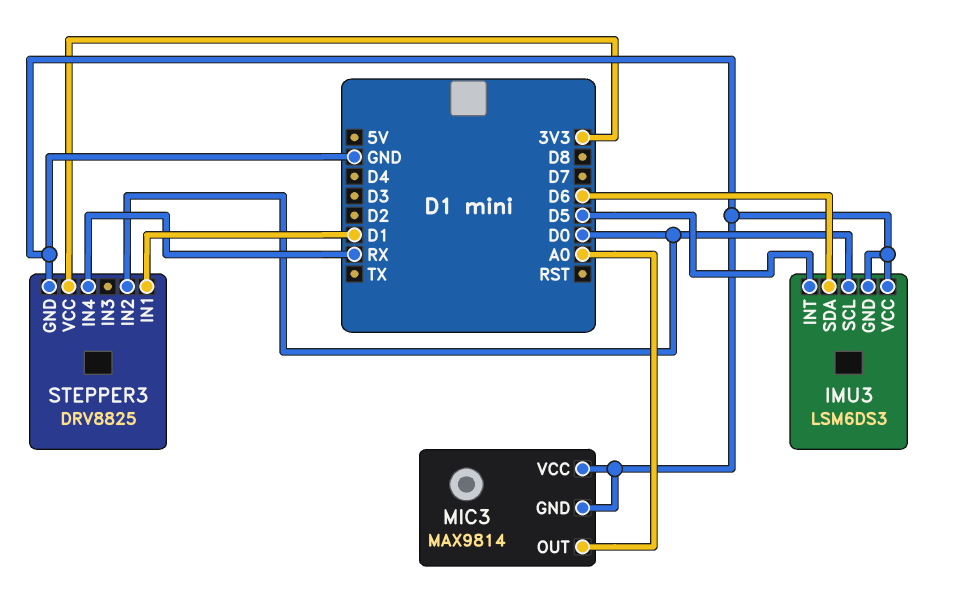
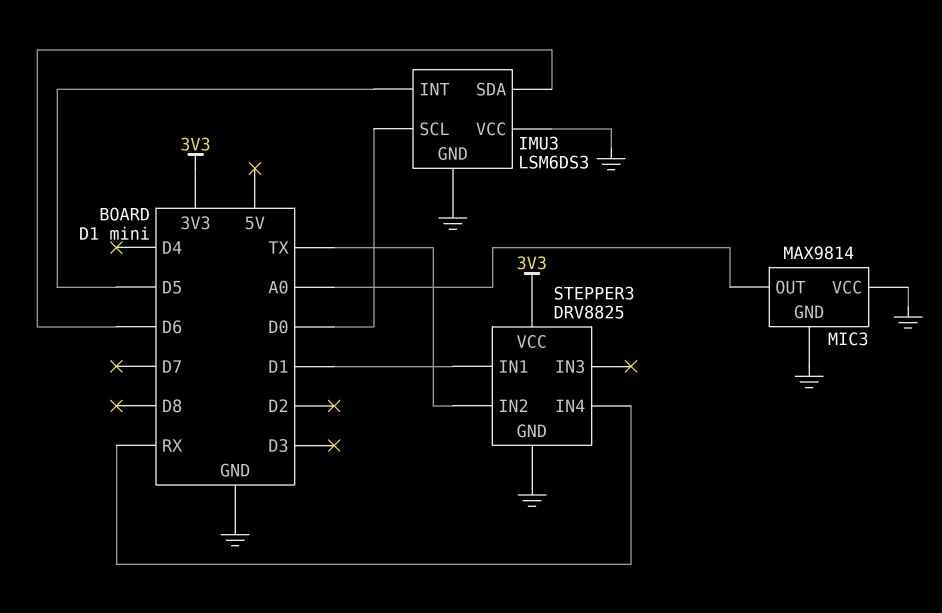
STEPPER3 pin IN2: D0 -> TX

